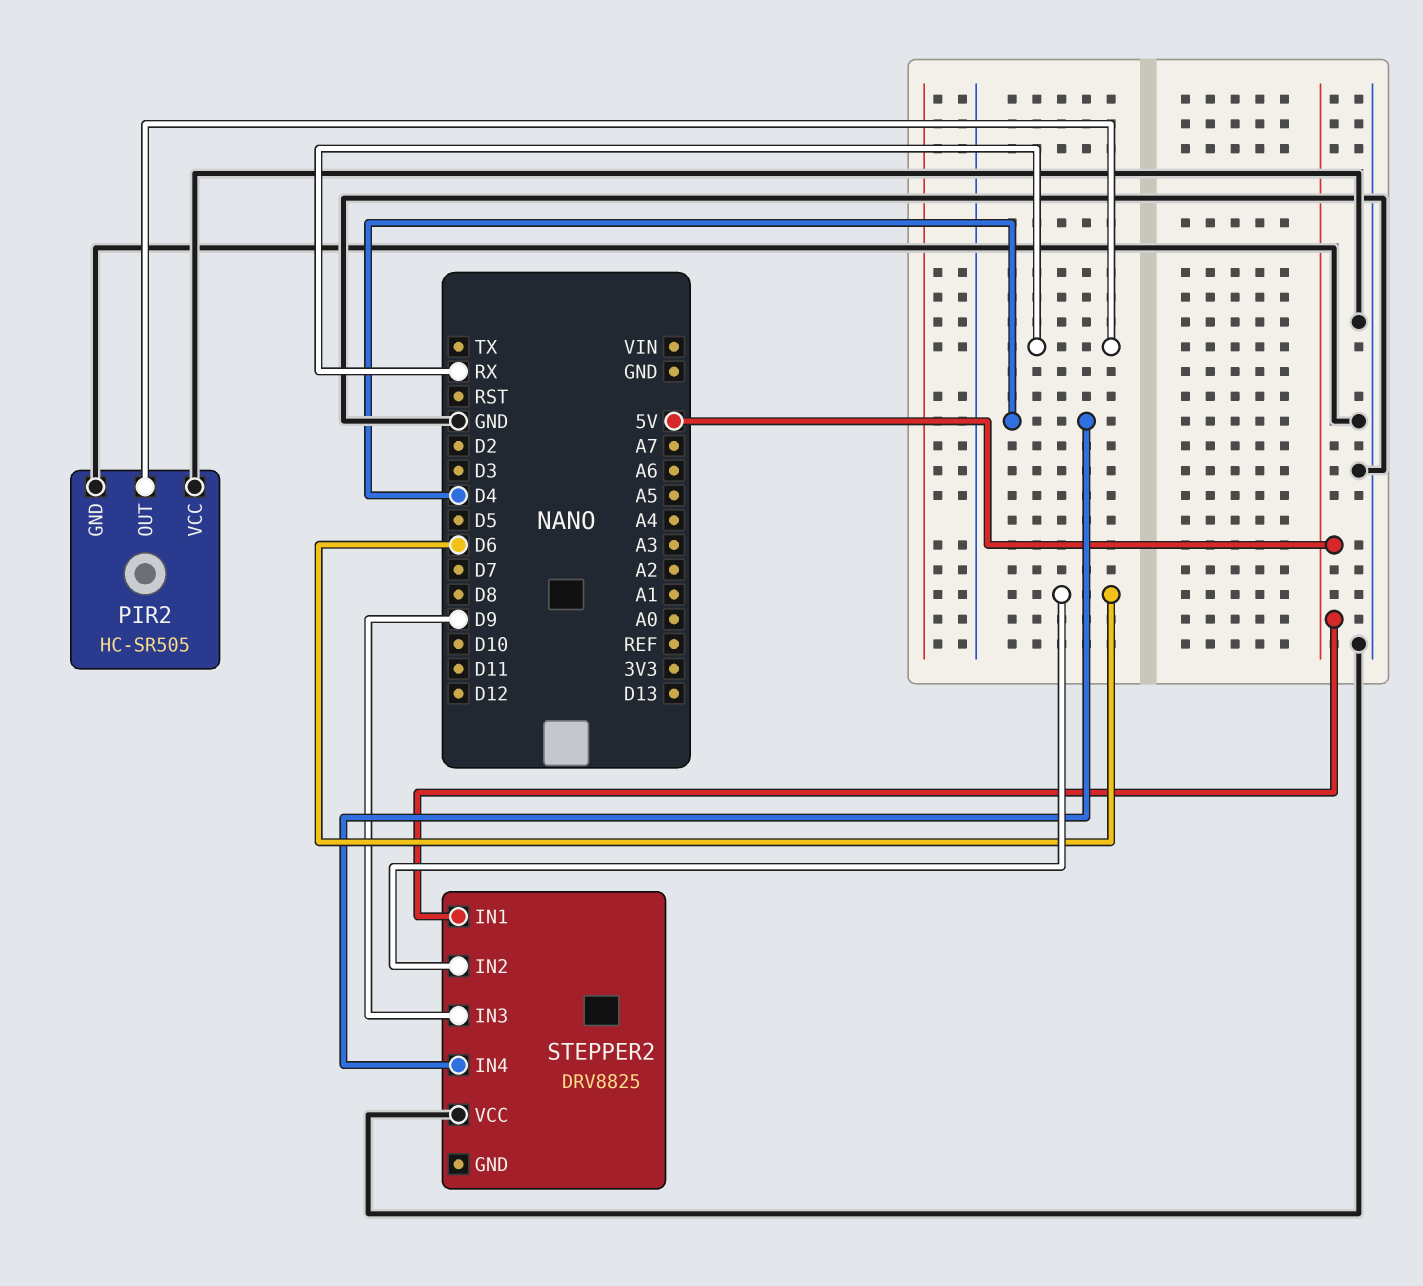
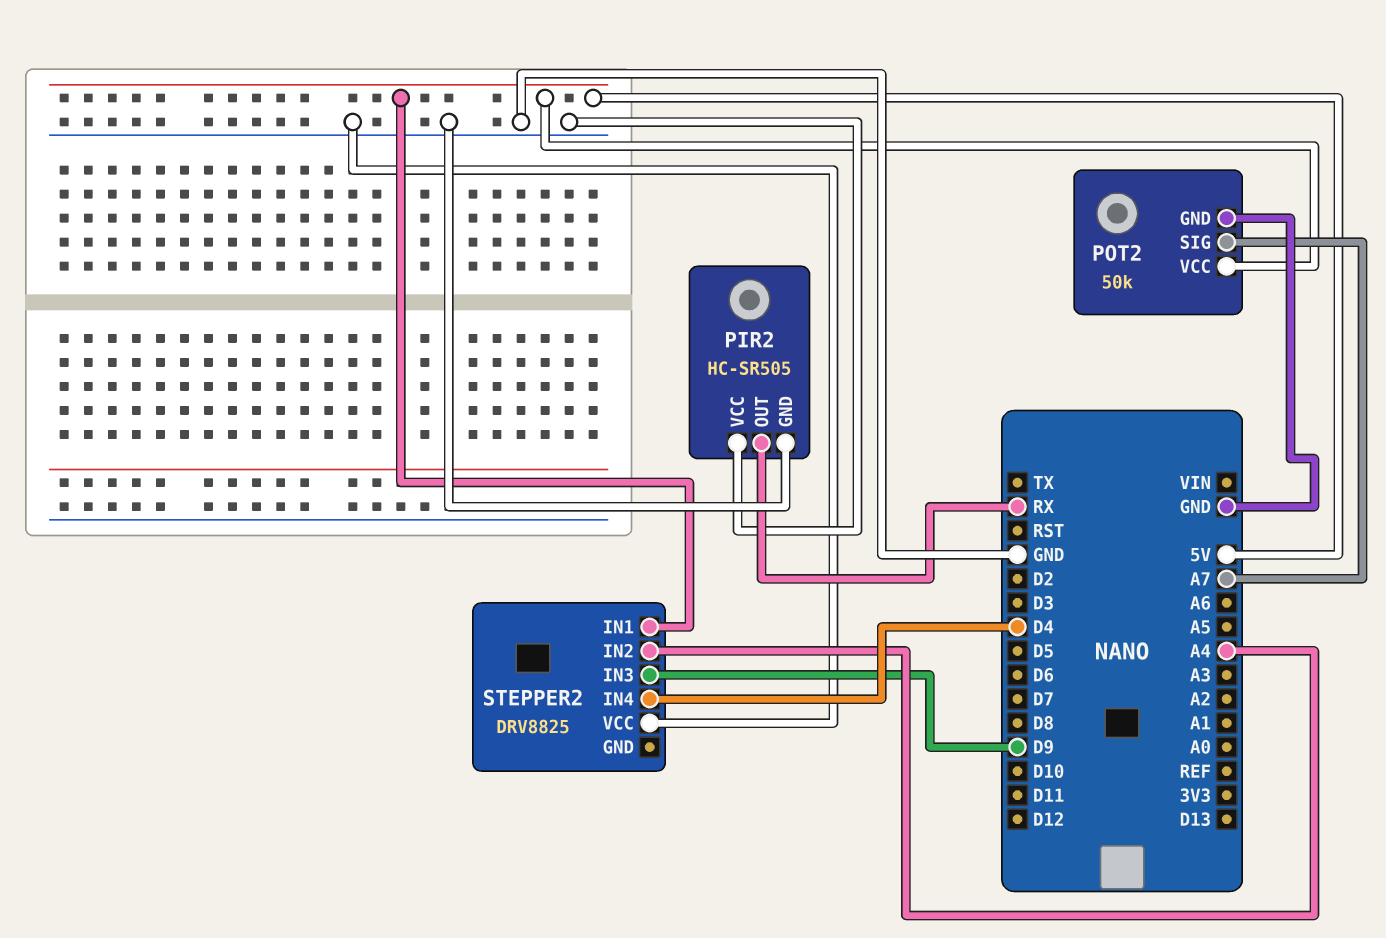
POT2: none -> 50k
POT2 pin GND: none -> GND
POT2 pin SIG: none -> A7
POT2 pin VCC: none -> 5V
STEPPER2 pin IN2: D6 -> A4

